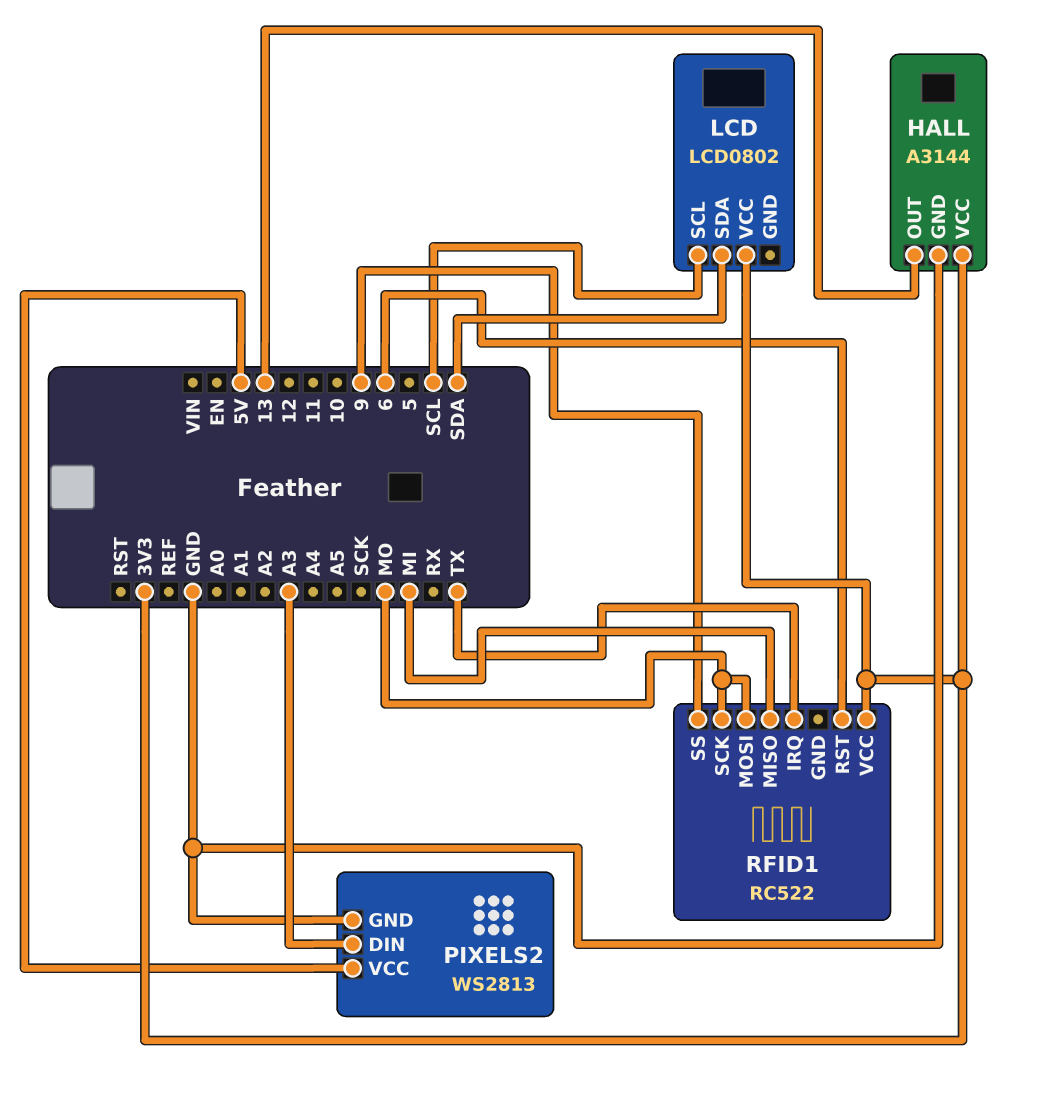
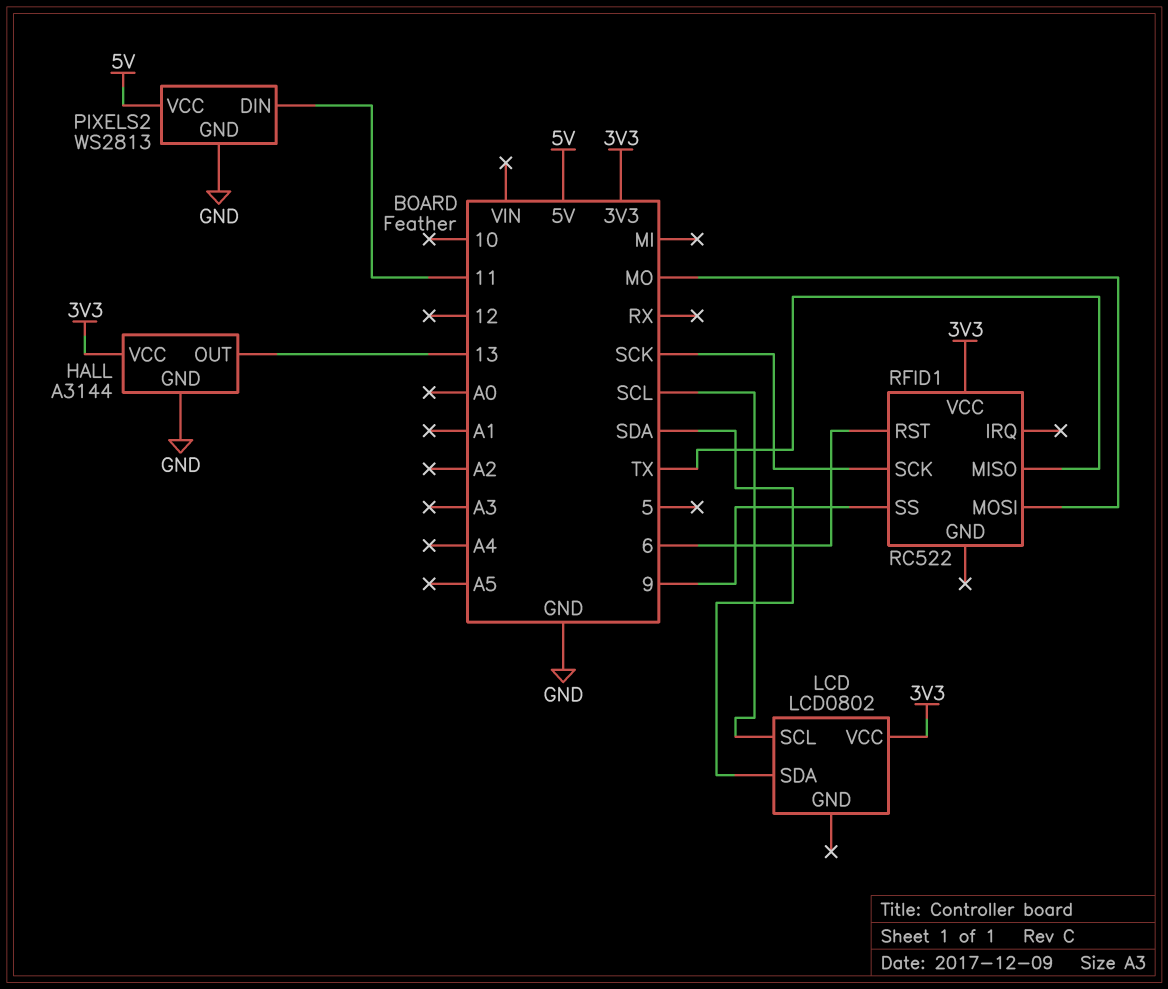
PIXELS2 pin DIN: A3 -> 11
RFID1 pin IRQ: TX -> none
RFID1 pin MISO: MI -> TX
RFID1 pin SCK: MO -> SCK

